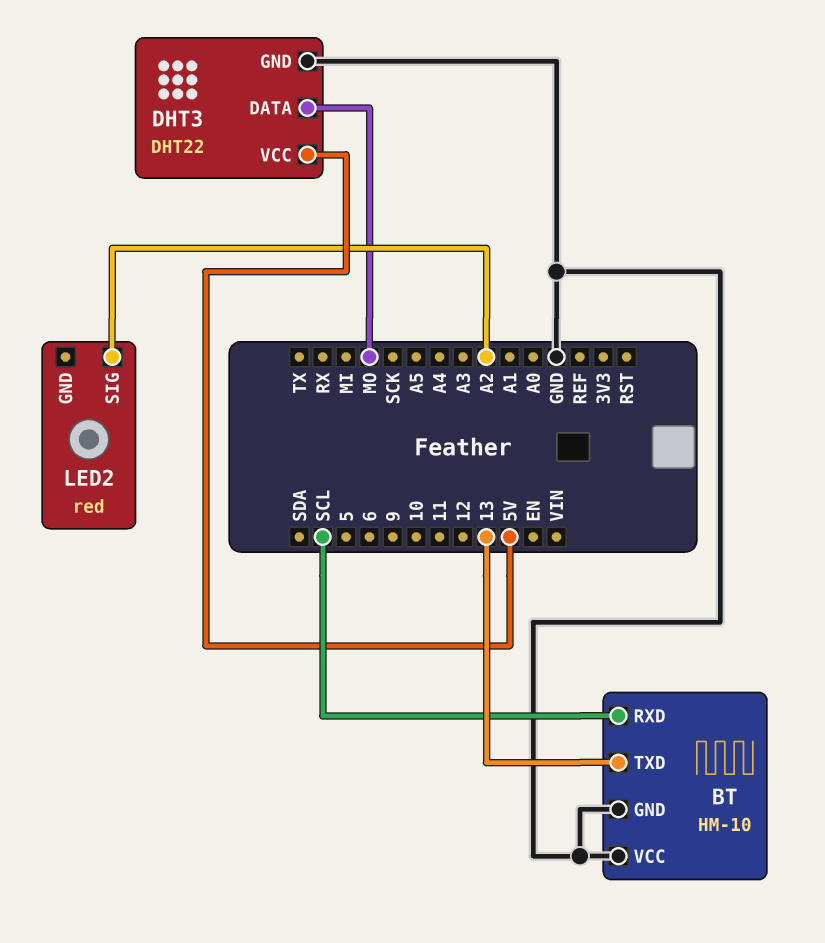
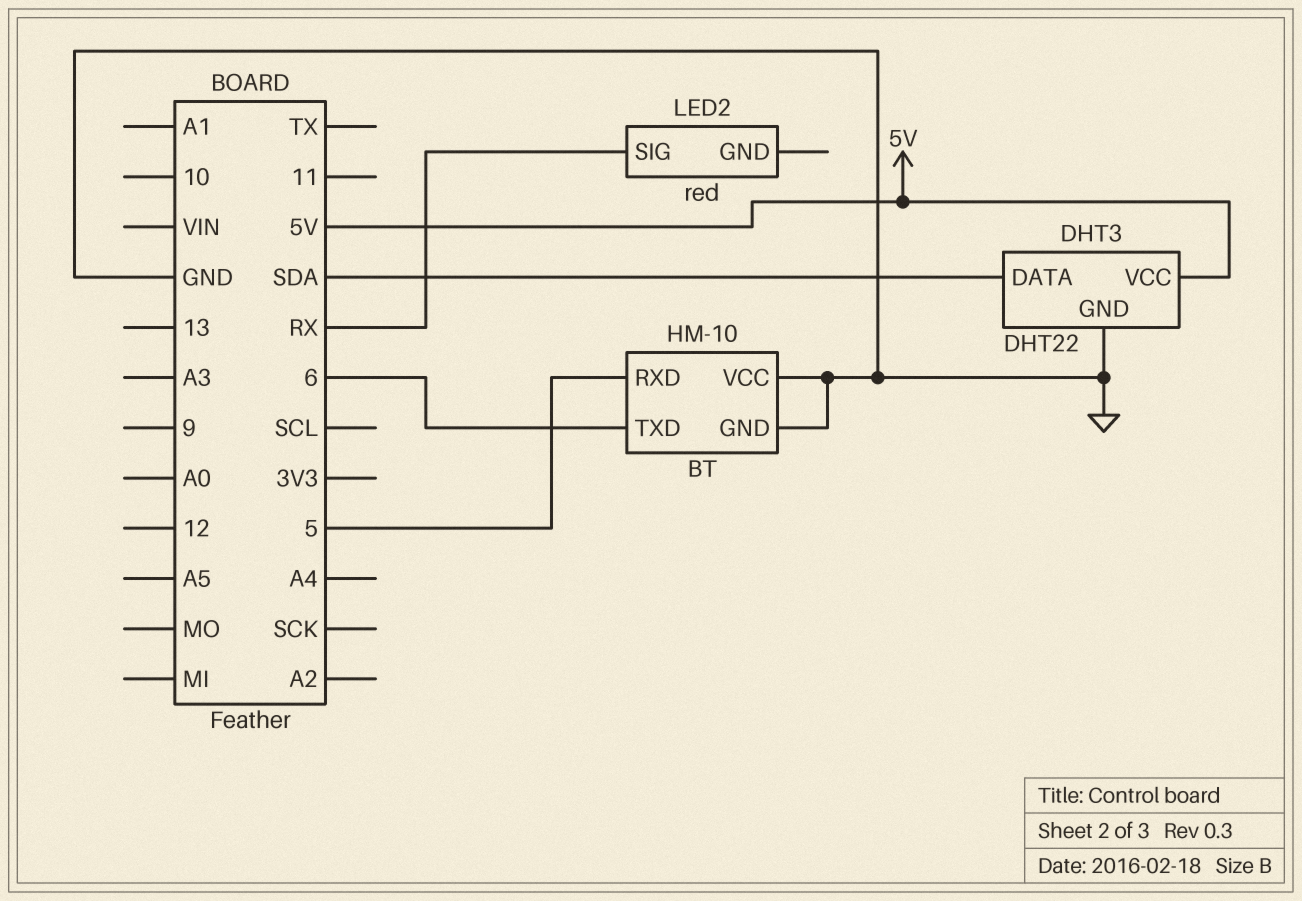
BT pin RXD: SCL -> 5
BT pin TXD: 13 -> 6
DHT3 pin DATA: MO -> SDA
LED2 pin SIG: A2 -> RX

